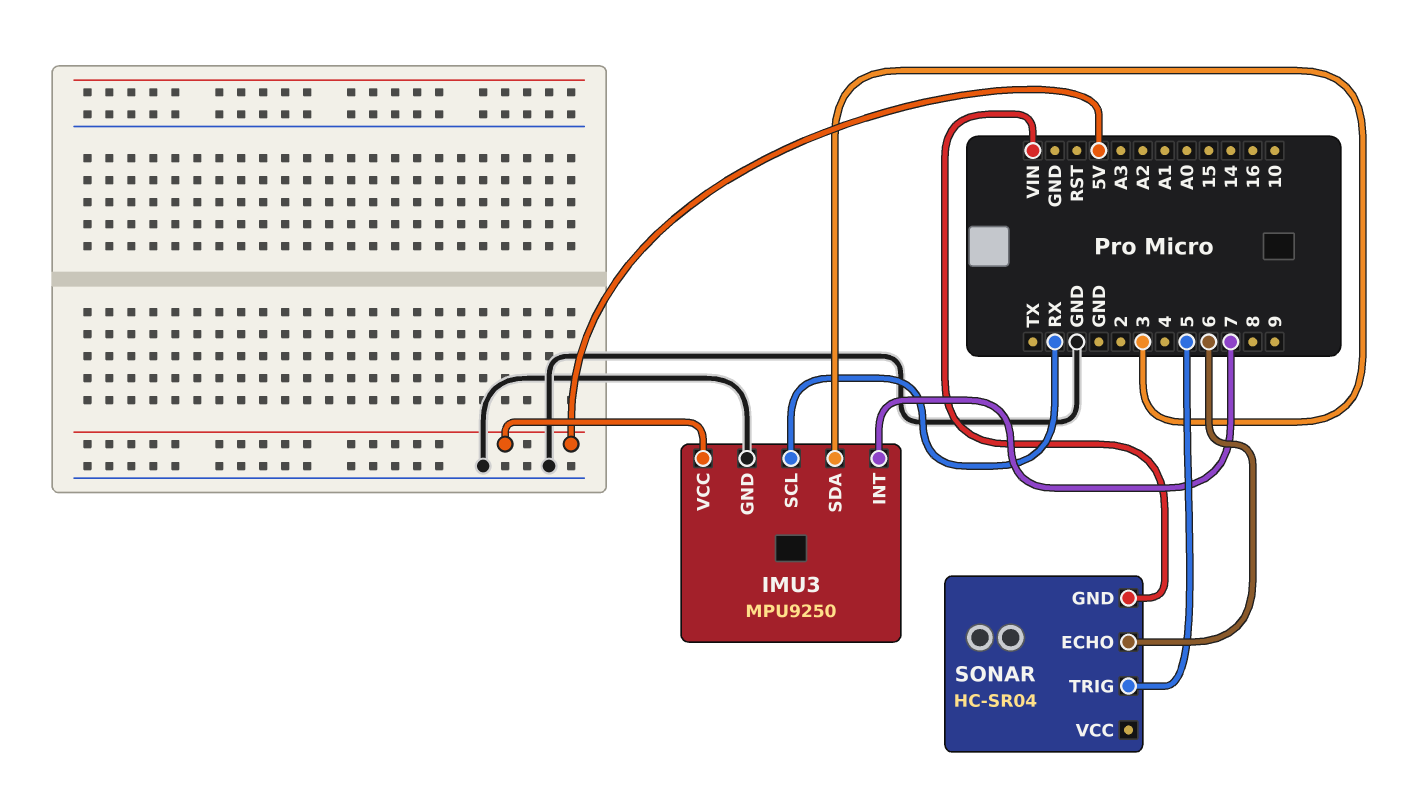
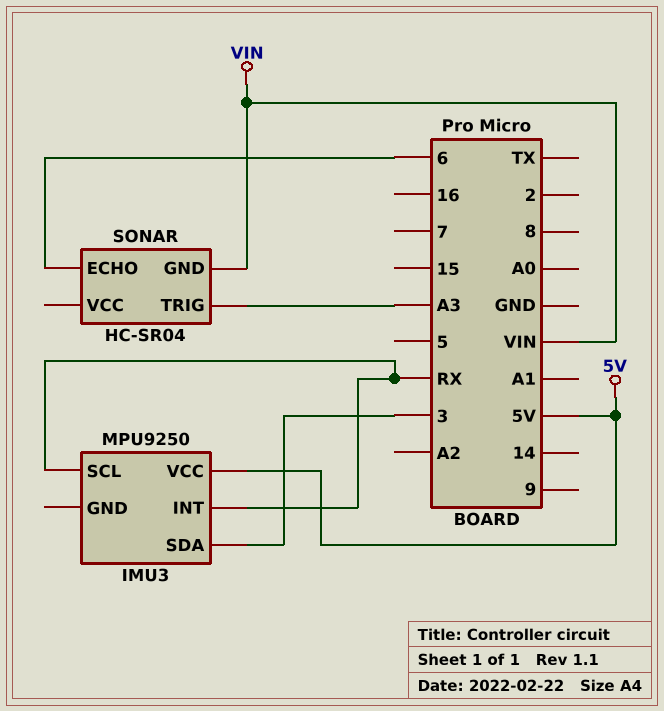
IMU3 pin GND: GND -> none
IMU3 pin INT: 7 -> RX
SONAR pin TRIG: 5 -> A3

